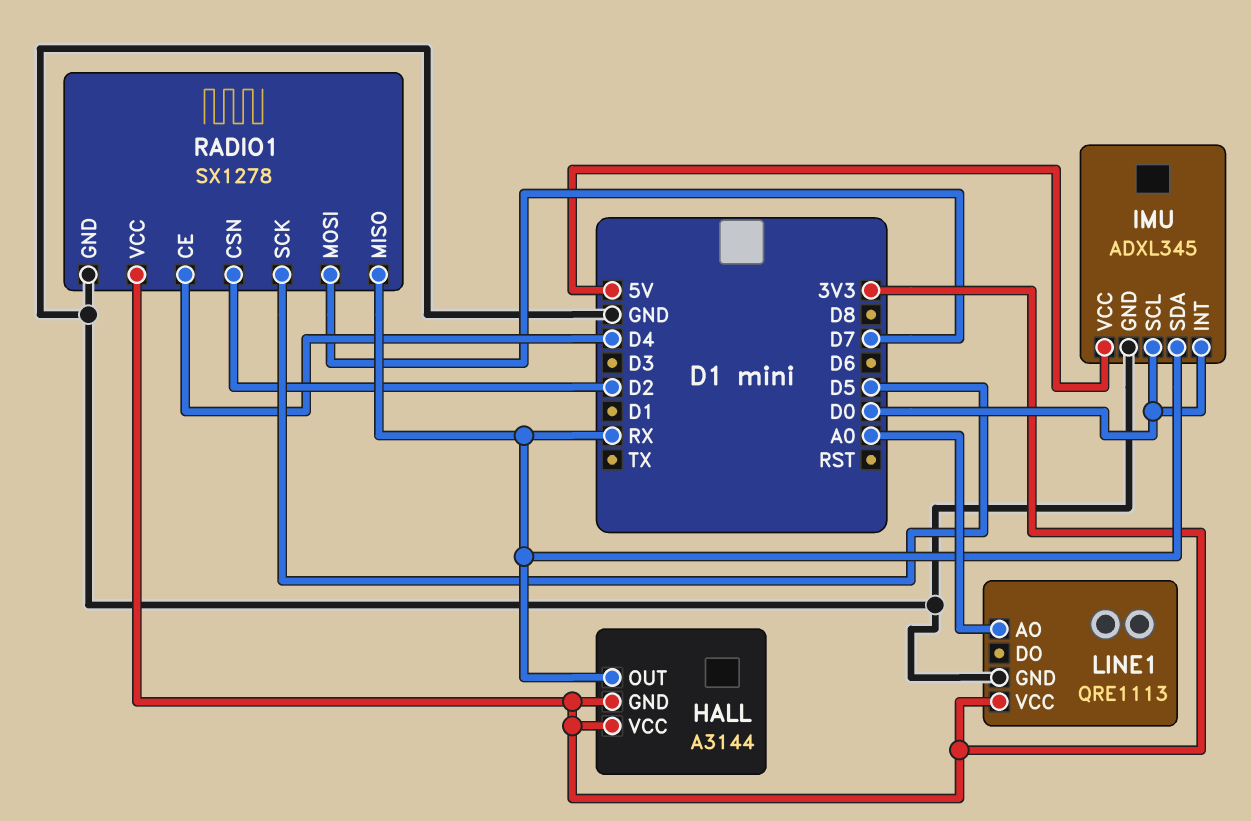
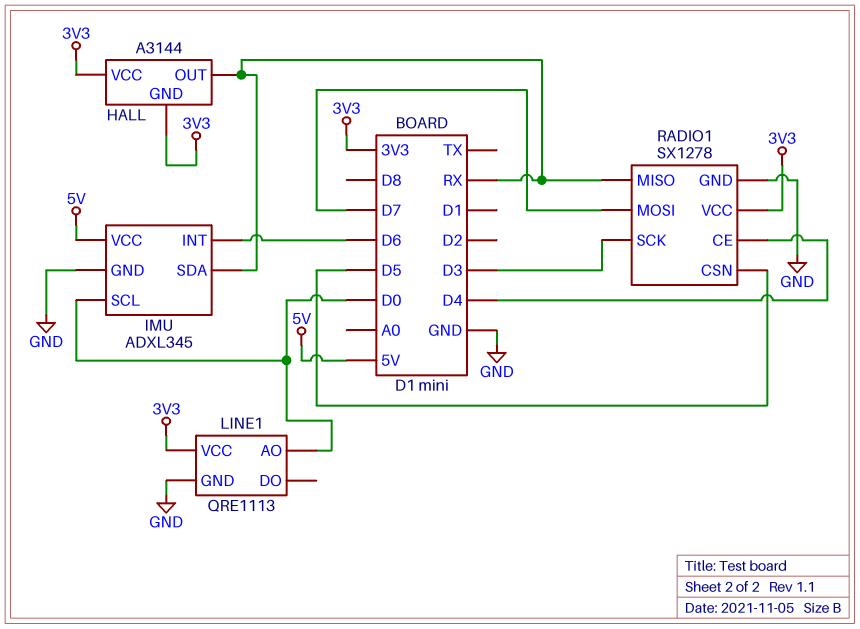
IMU pin INT: D0 -> D6
LINE1 pin AO: A0 -> D0
RADIO1 pin CSN: D2 -> D5
RADIO1 pin SCK: D5 -> D3

